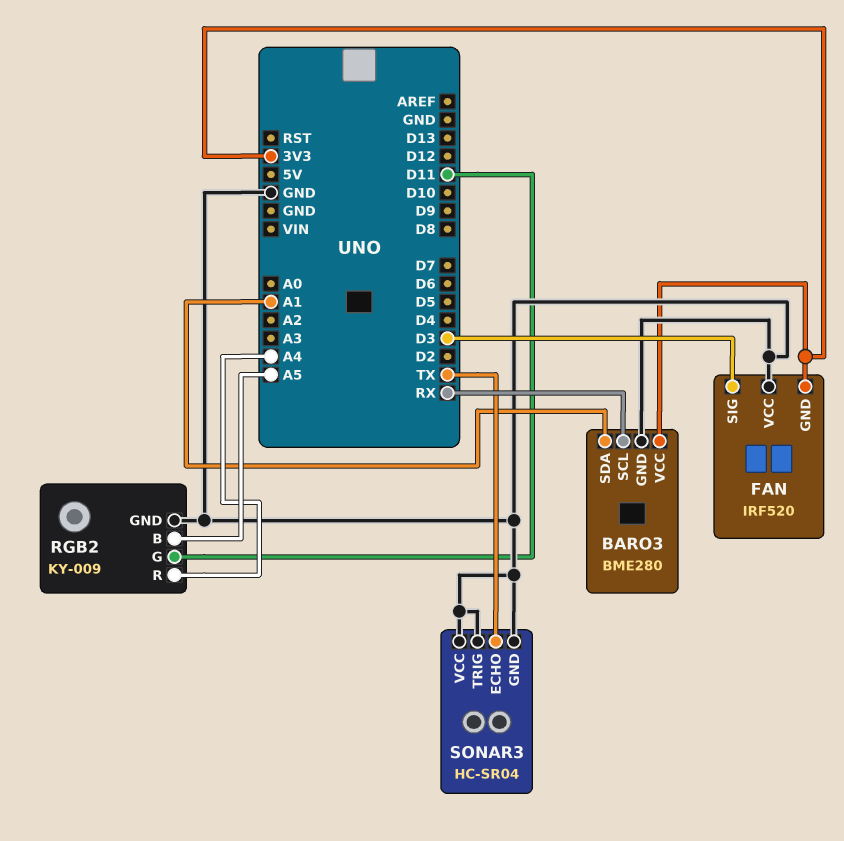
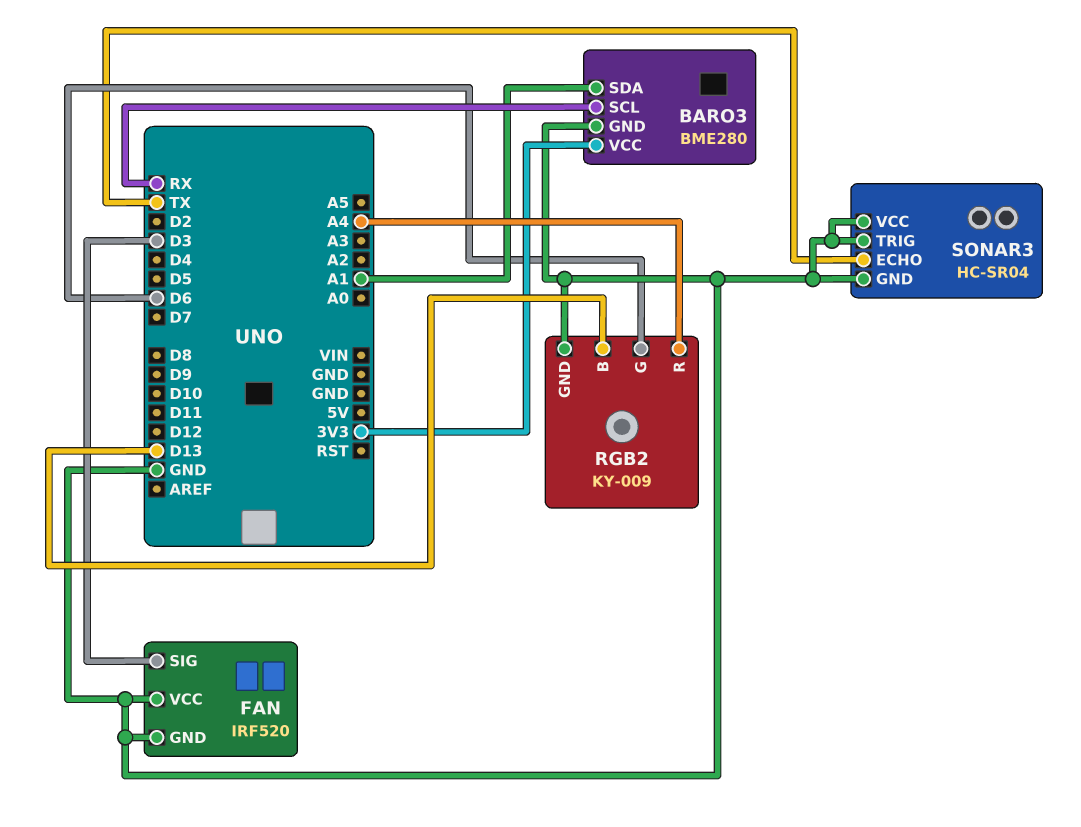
FAN pin GND: 3V3 -> GND
RGB2 pin B: A5 -> D13
RGB2 pin G: D11 -> D6

